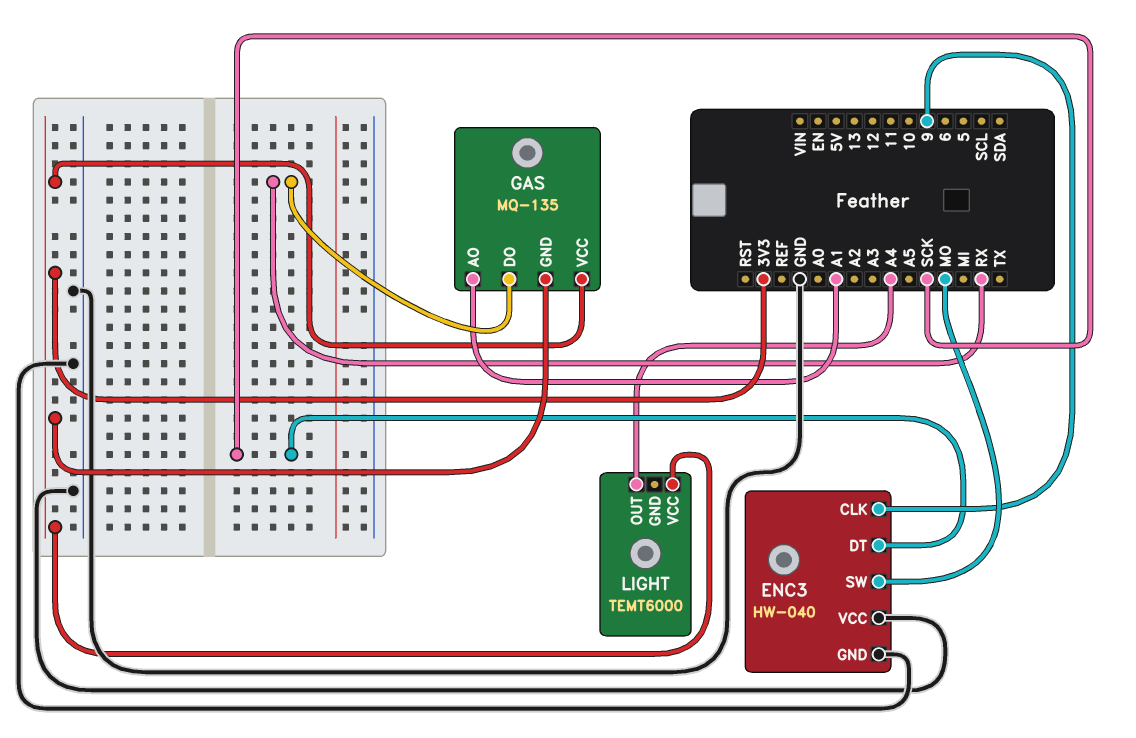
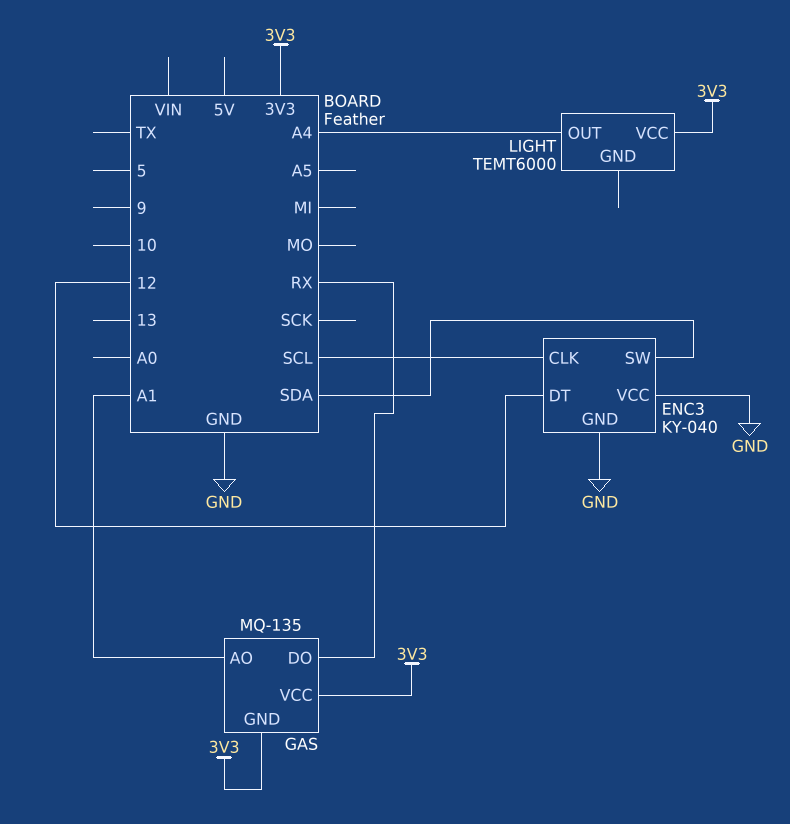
ENC3: HW-040 -> KY-040
ENC3 pin CLK: 9 -> SCL
ENC3 pin DT: SCK -> 12
ENC3 pin SW: MO -> SDA

